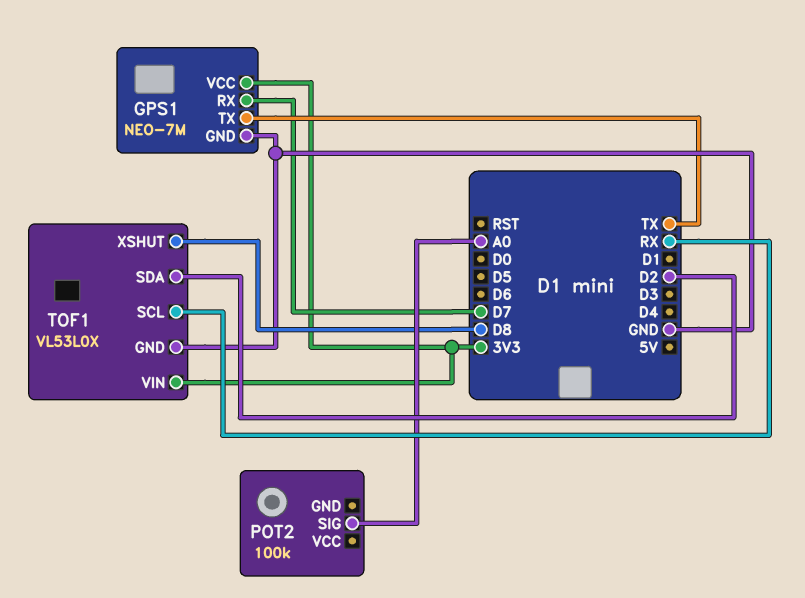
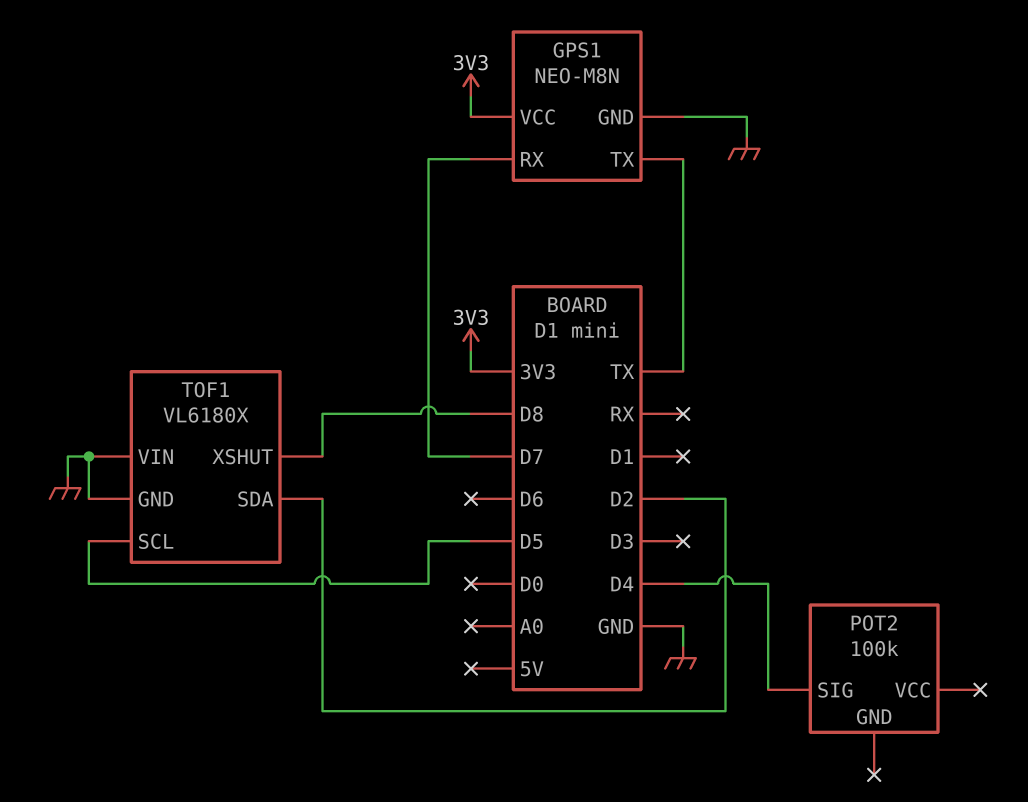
GPS1: NEO-7M -> NEO-M8N
POT2 pin SIG: A0 -> D4
TOF1: VL53L0X -> VL6180X
TOF1 pin SCL: RX -> D5
TOF1 pin VIN: 3V3 -> GND

